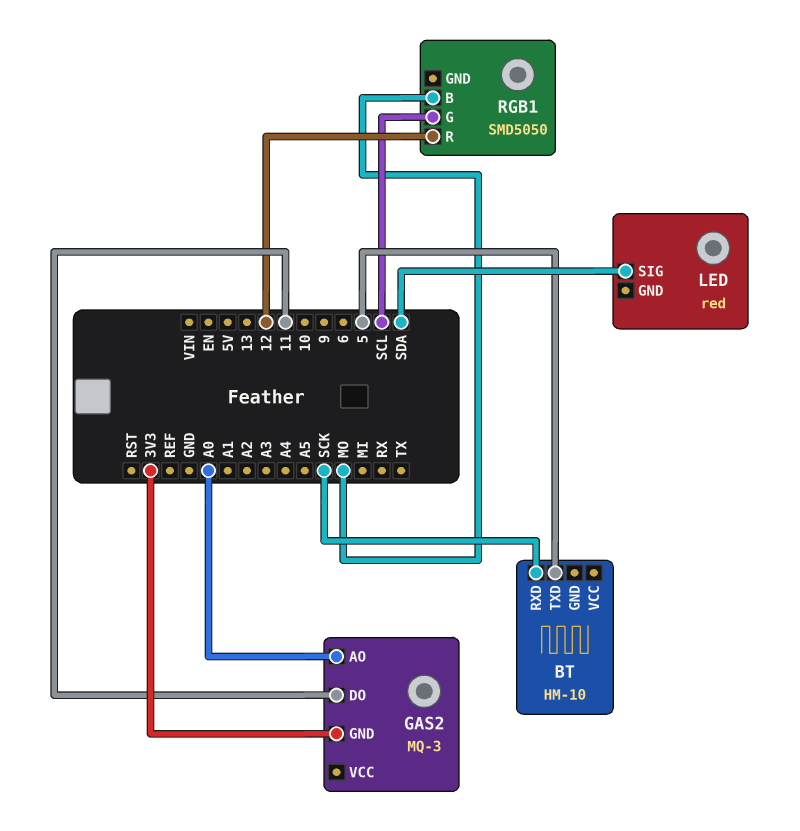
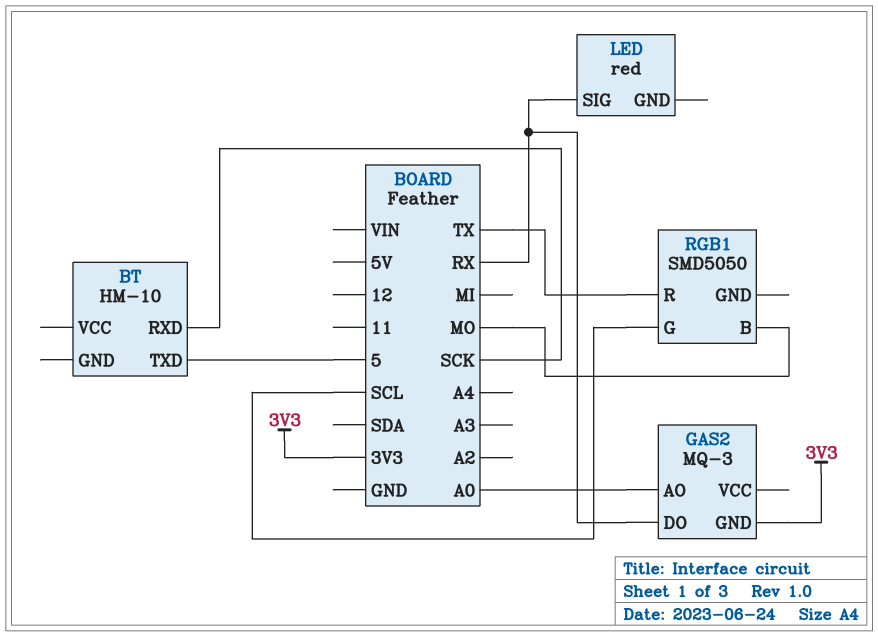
GAS2 pin DO: 11 -> RX
LED pin SIG: SDA -> RX
RGB1 pin R: 12 -> TX

